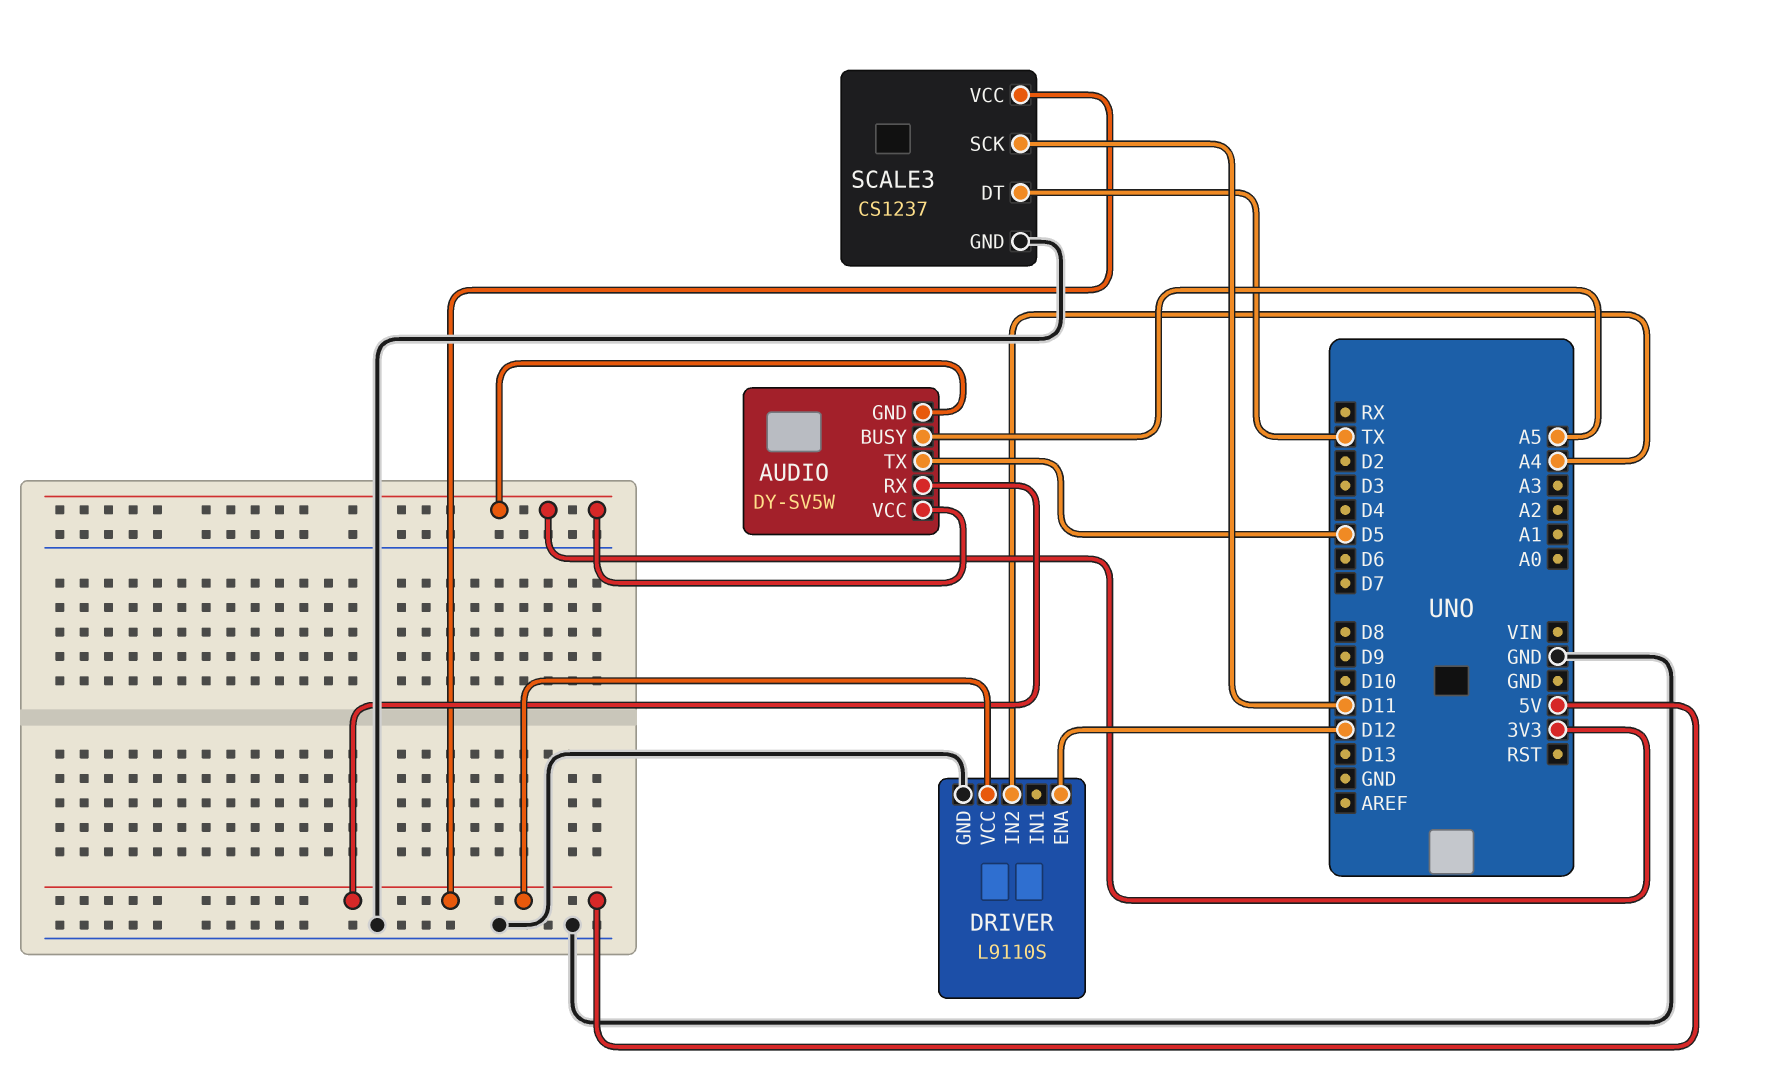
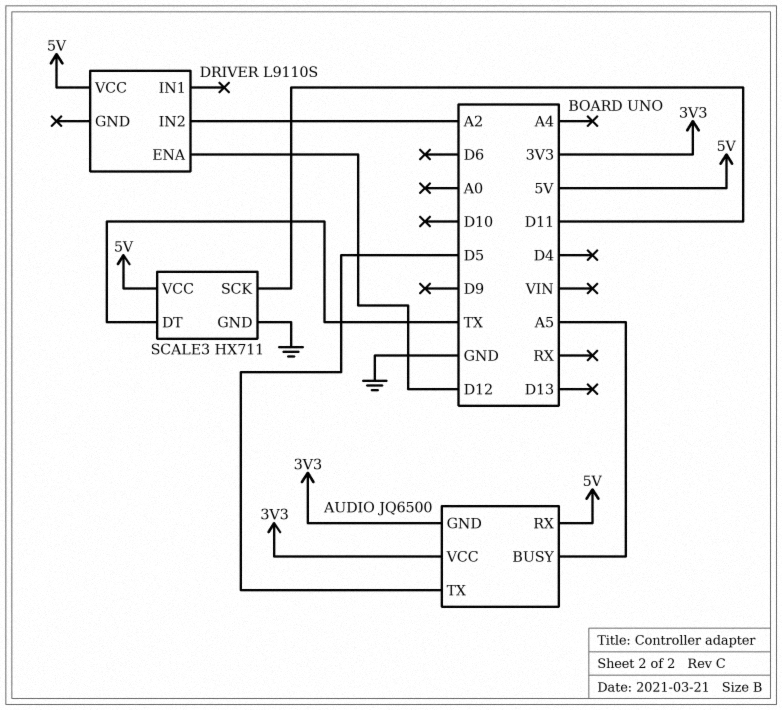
AUDIO: DY-SV5W -> JQ6500
DRIVER pin GND: GND -> none
DRIVER pin IN2: A4 -> A2
SCALE3: CS1237 -> HX711

